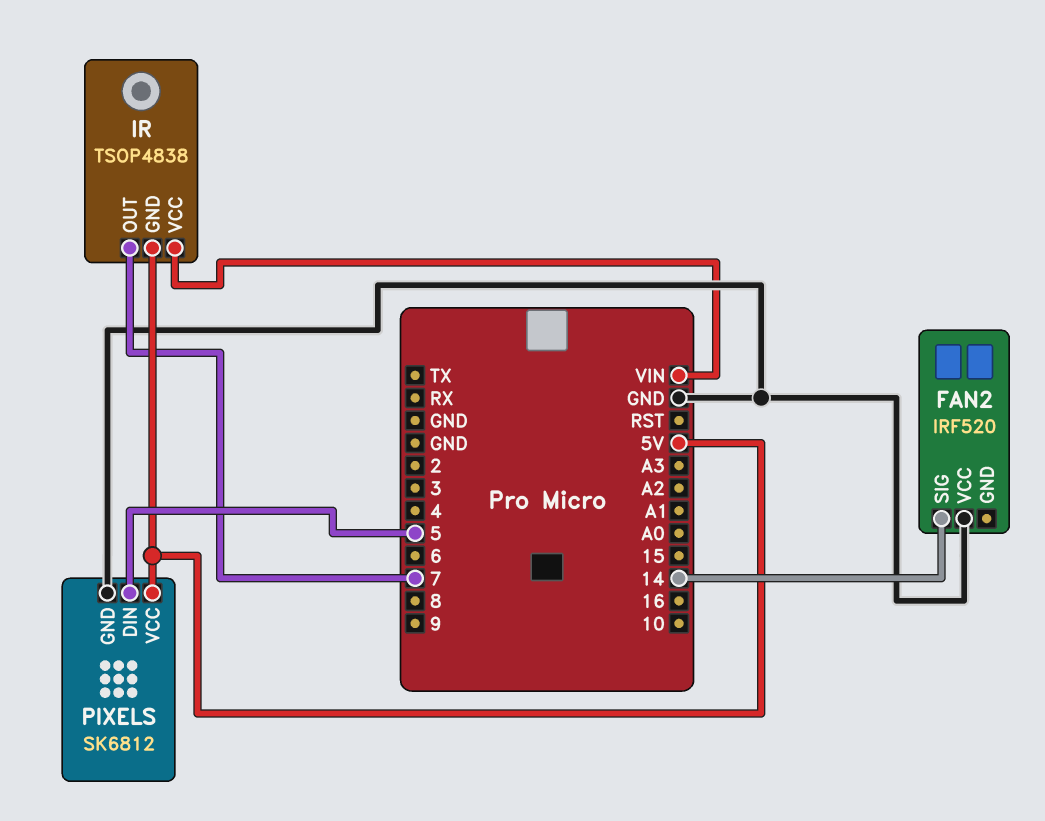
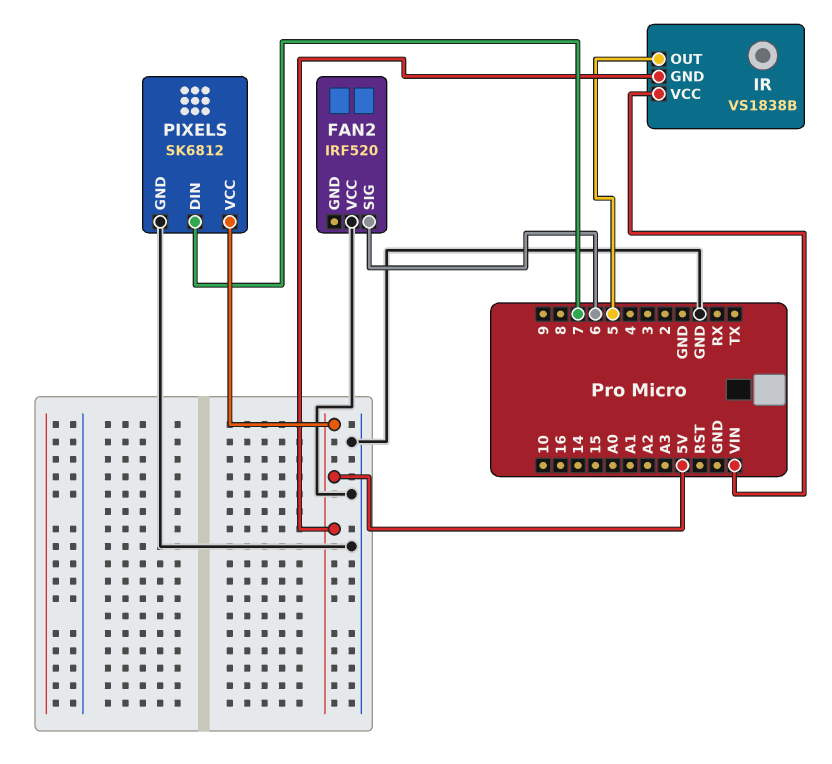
FAN2 pin SIG: 14 -> 6
IR: TSOP4838 -> VS1838B
IR pin OUT: 7 -> 5
PIXELS pin DIN: 5 -> 7

